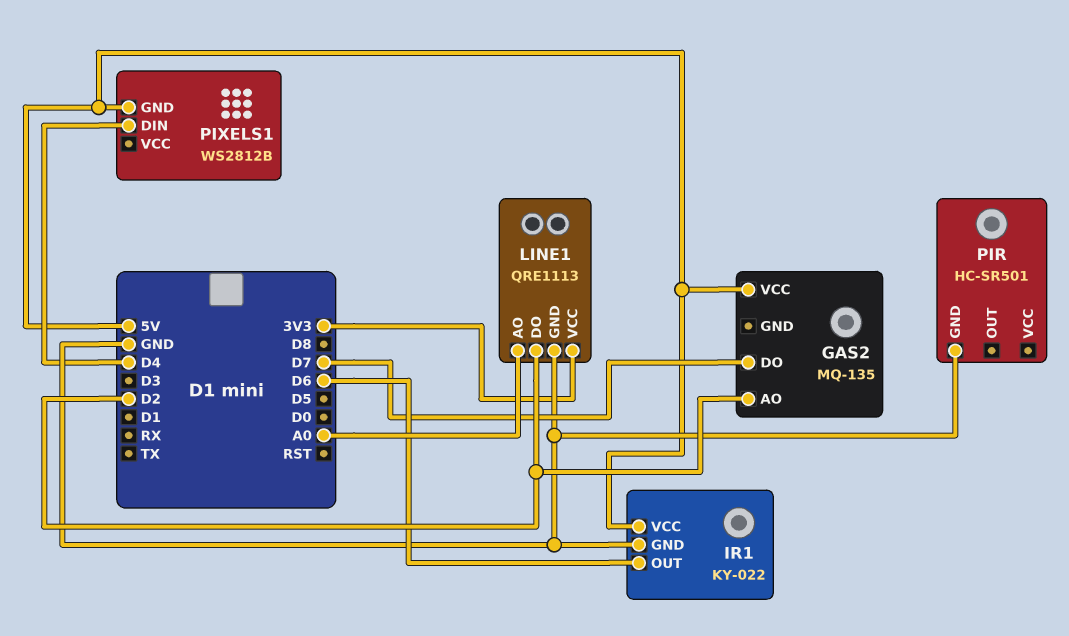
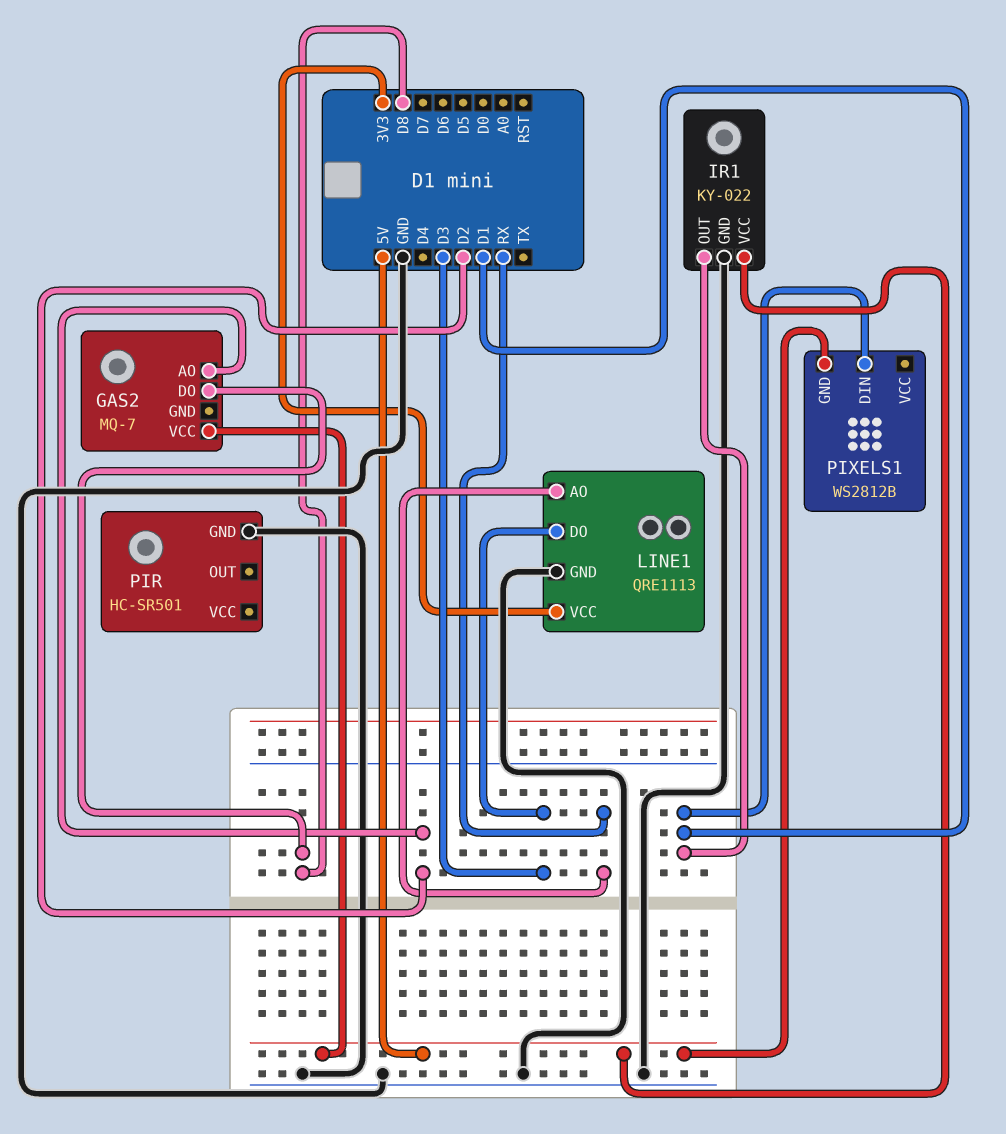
GAS2: MQ-135 -> MQ-7
GAS2 pin DO: D7 -> D8
IR1 pin OUT: D6 -> D1
LINE1 pin AO: A0 -> RX
LINE1 pin DO: D2 -> D3
PIXELS1 pin DIN: D4 -> D1

